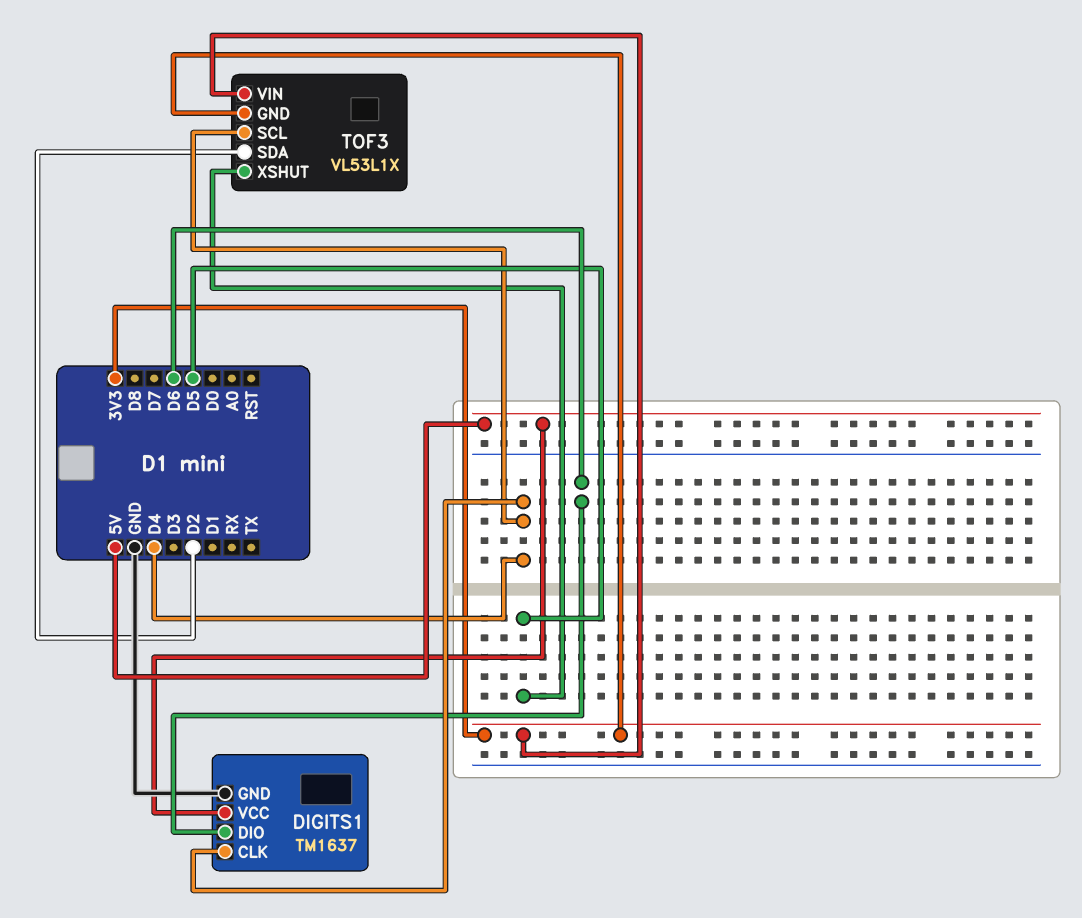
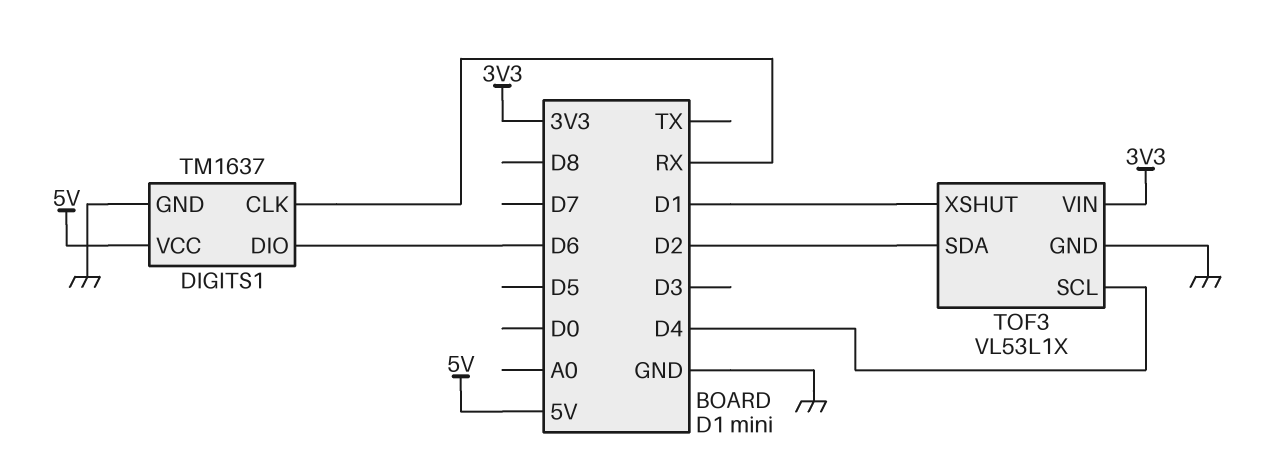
DIGITS1 pin CLK: D4 -> RX
TOF3 pin GND: 3V3 -> GND
TOF3 pin XSHUT: D5 -> D1

